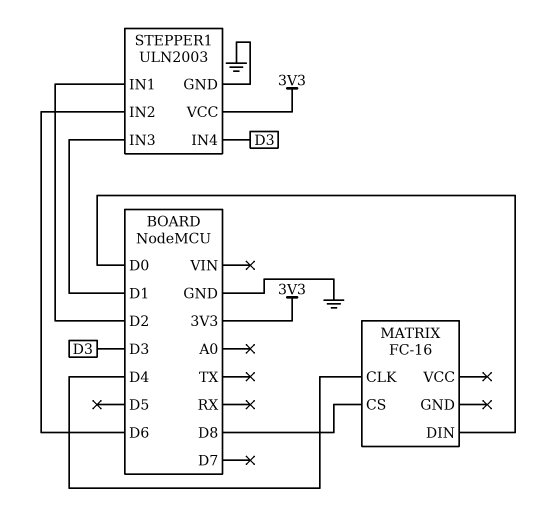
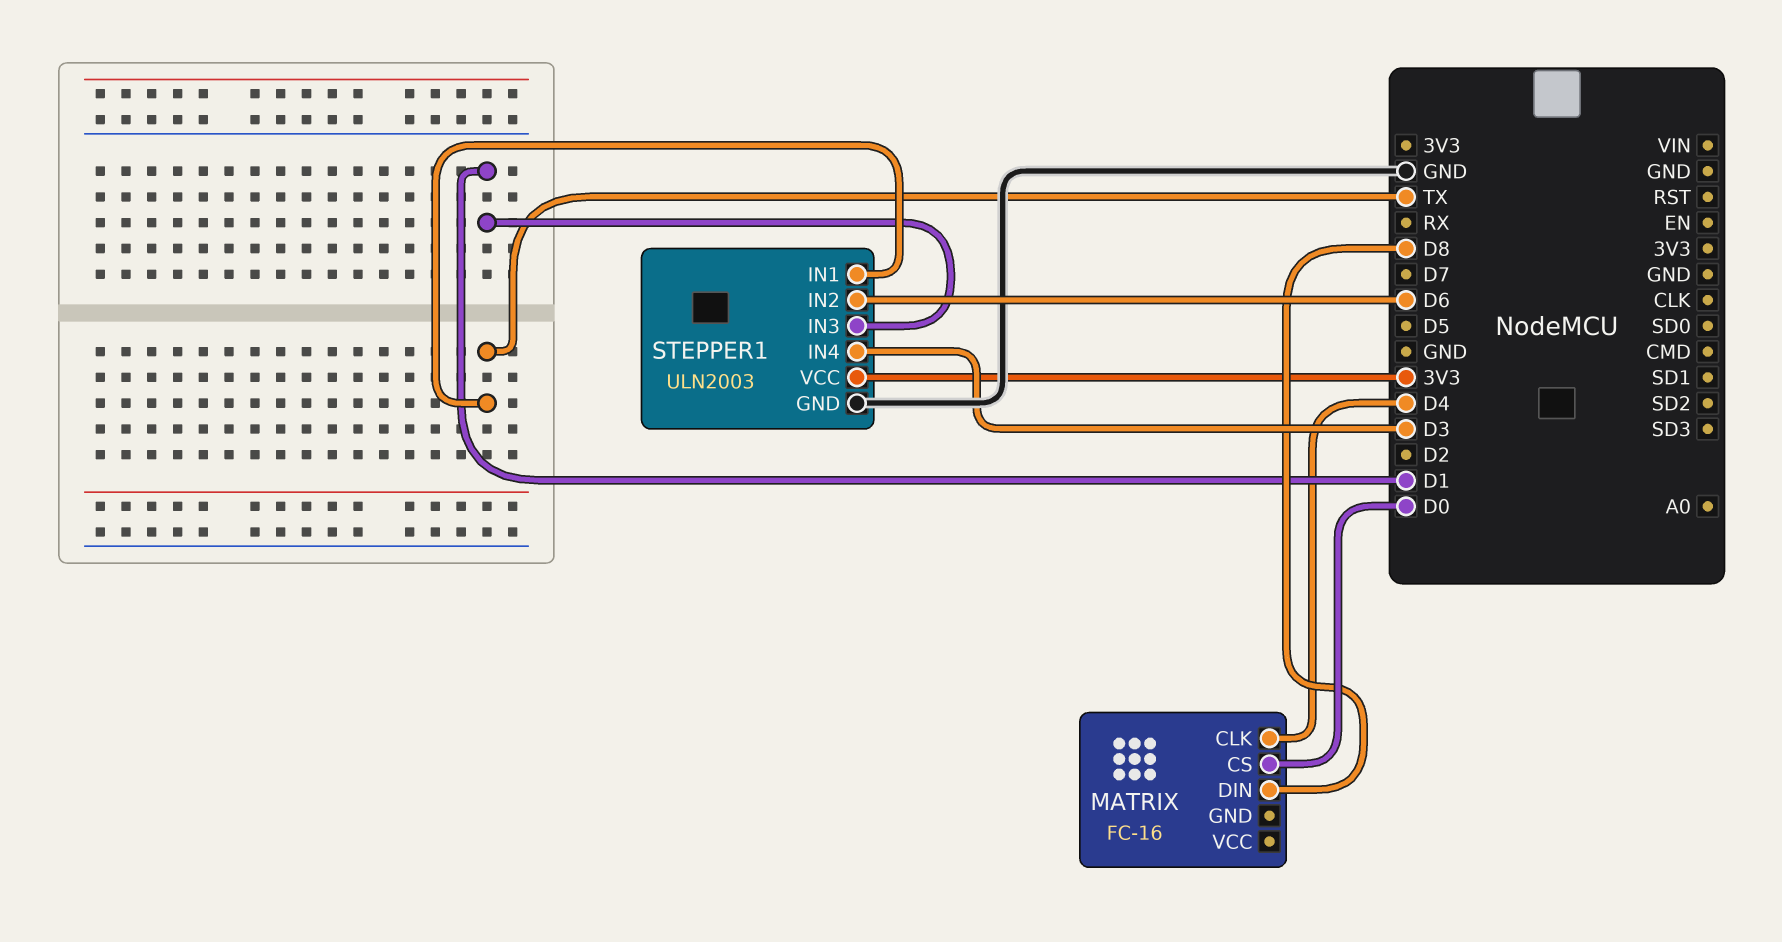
MATRIX pin CS: D8 -> D0
MATRIX pin DIN: D0 -> D8
STEPPER1 pin IN1: D2 -> TX

